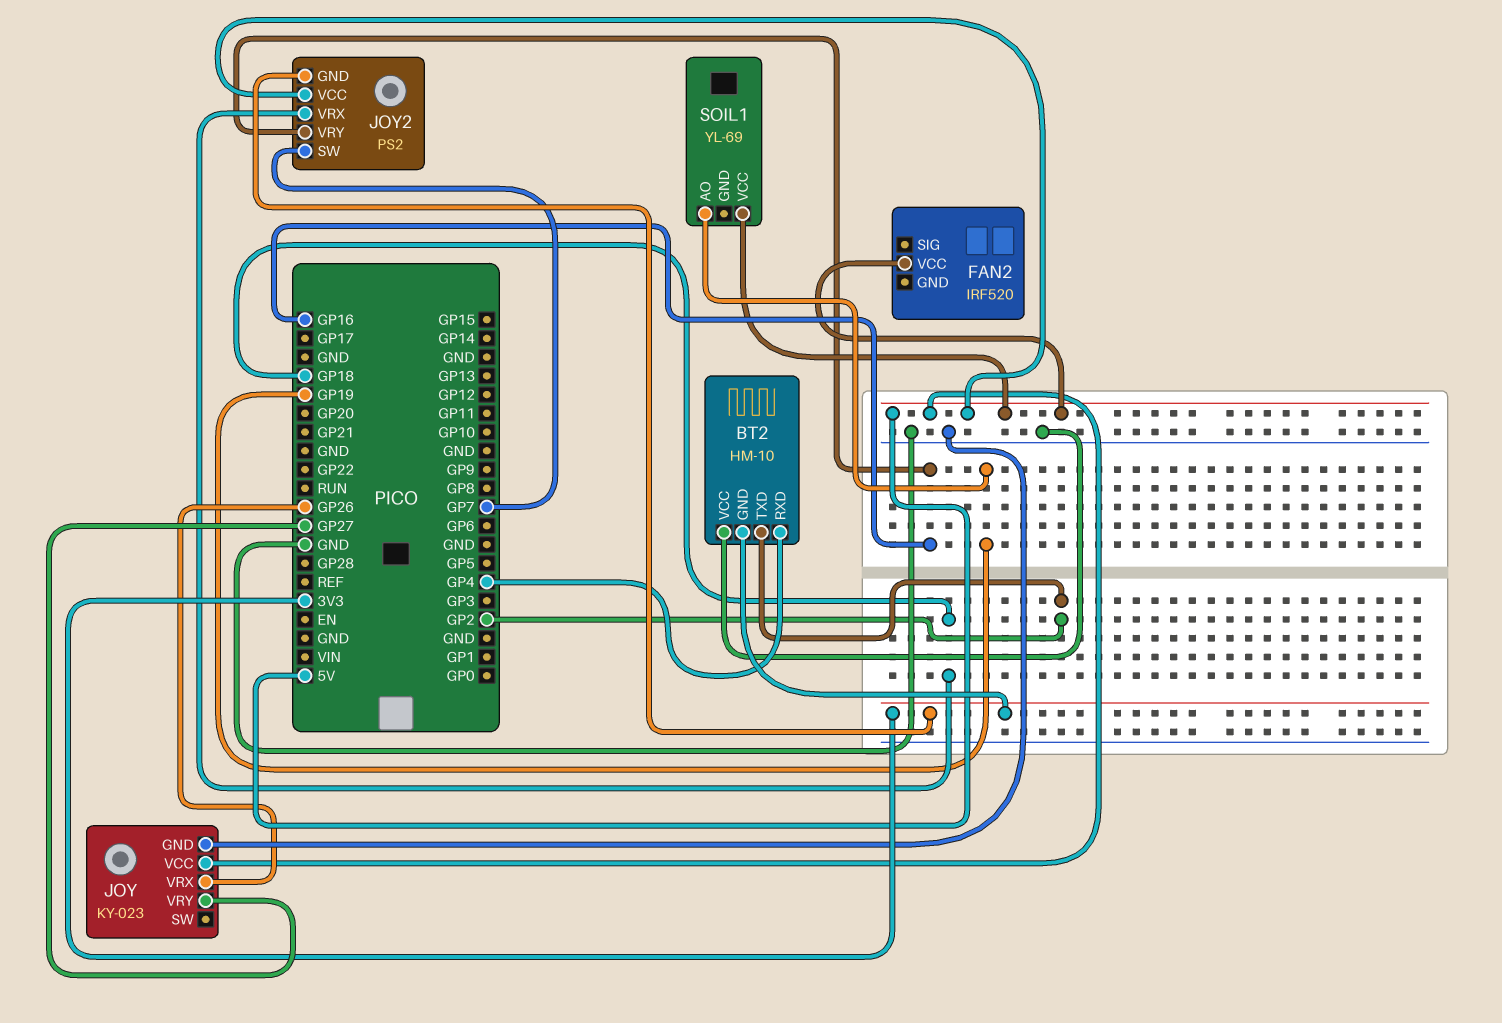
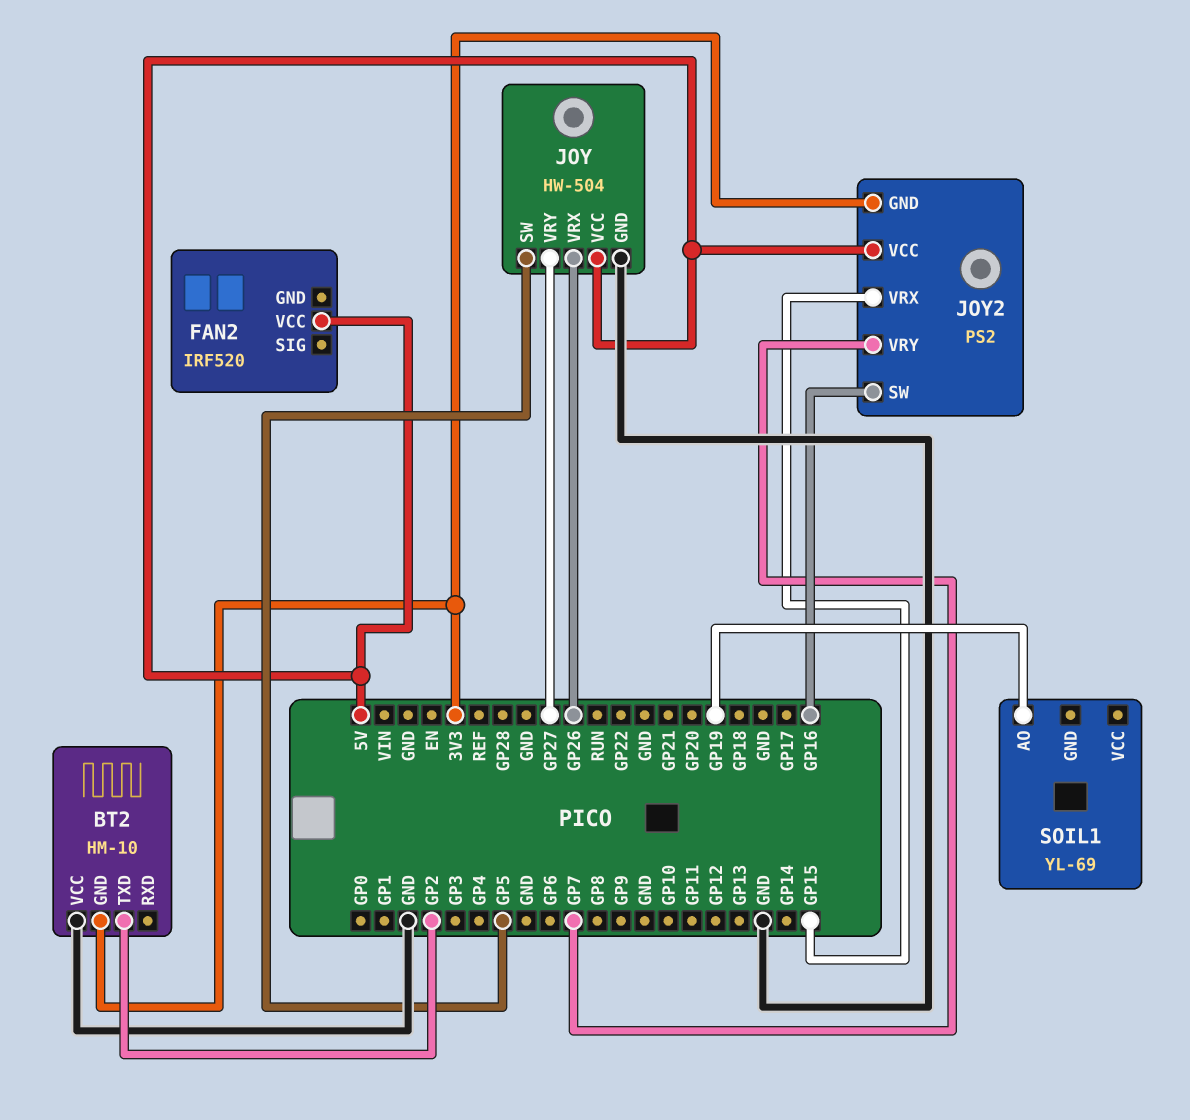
BT2 pin RXD: GP4 -> none
JOY: KY-023 -> HW-504
JOY pin SW: none -> GP5
JOY2 pin SW: GP7 -> GP16
JOY2 pin VRX: GP18 -> GP15
JOY2 pin VRY: GP16 -> GP7
SOIL1 pin VCC: 5V -> none

